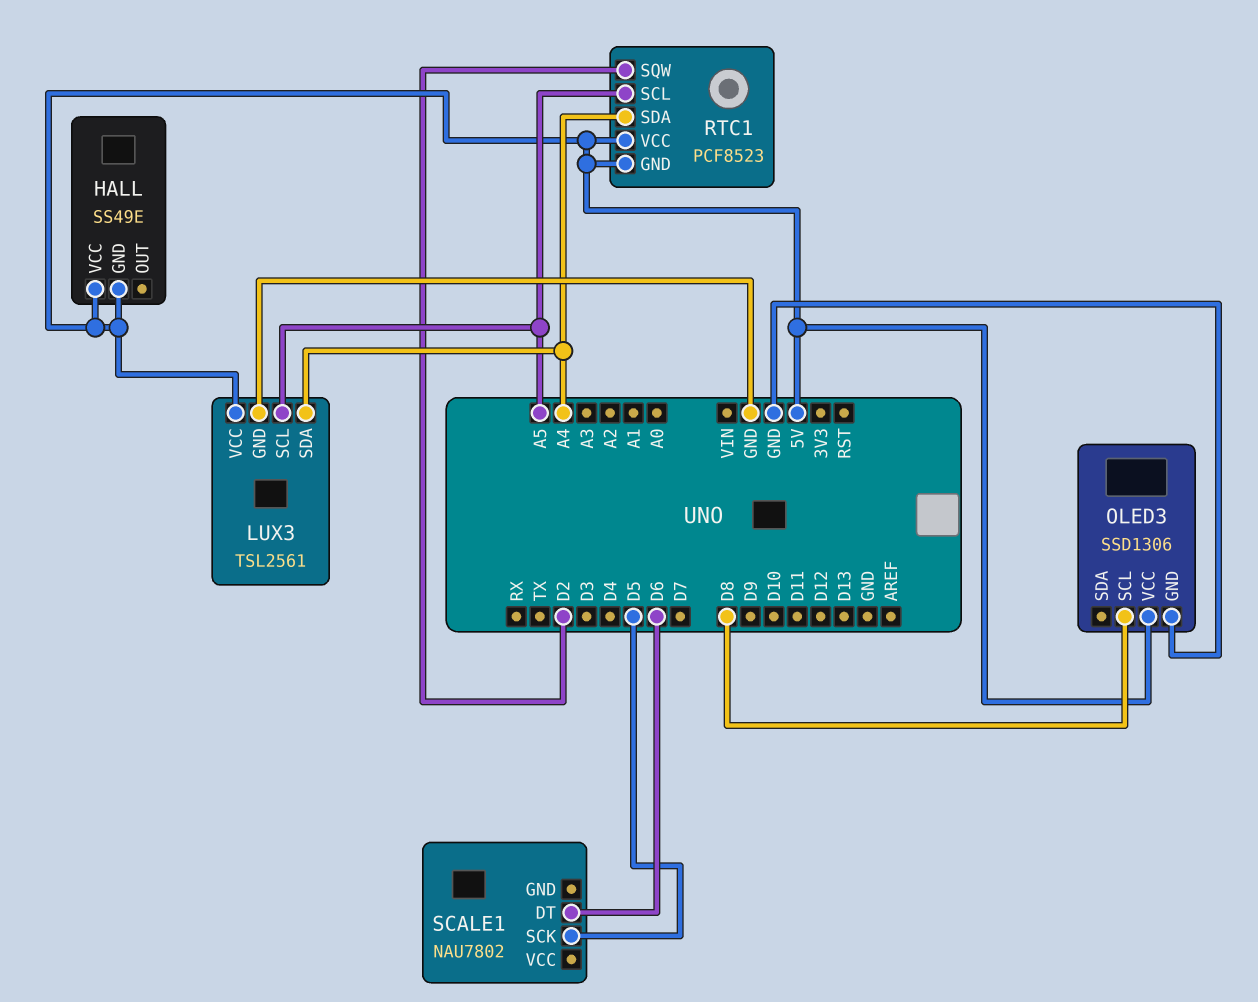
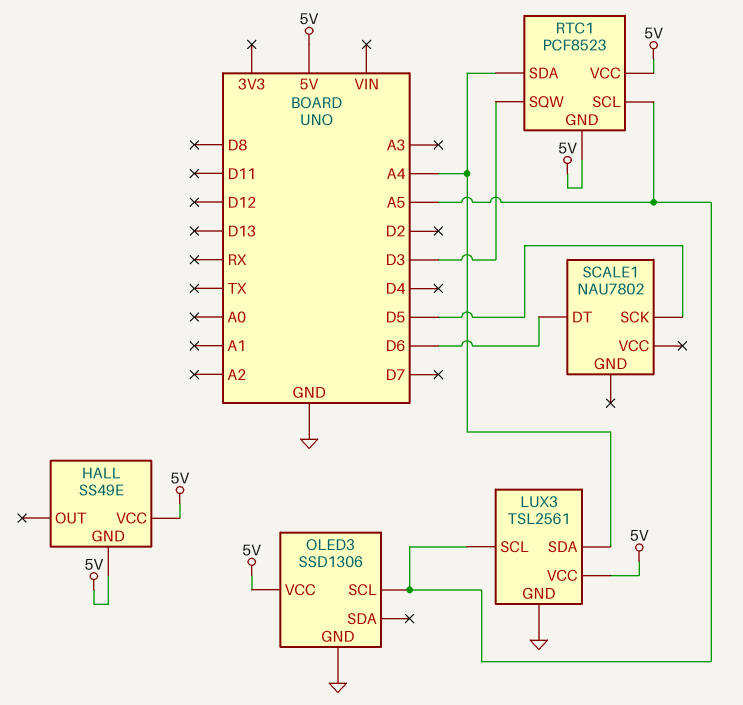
OLED3 pin SCL: D8 -> A5
RTC1 pin SQW: D2 -> D3

